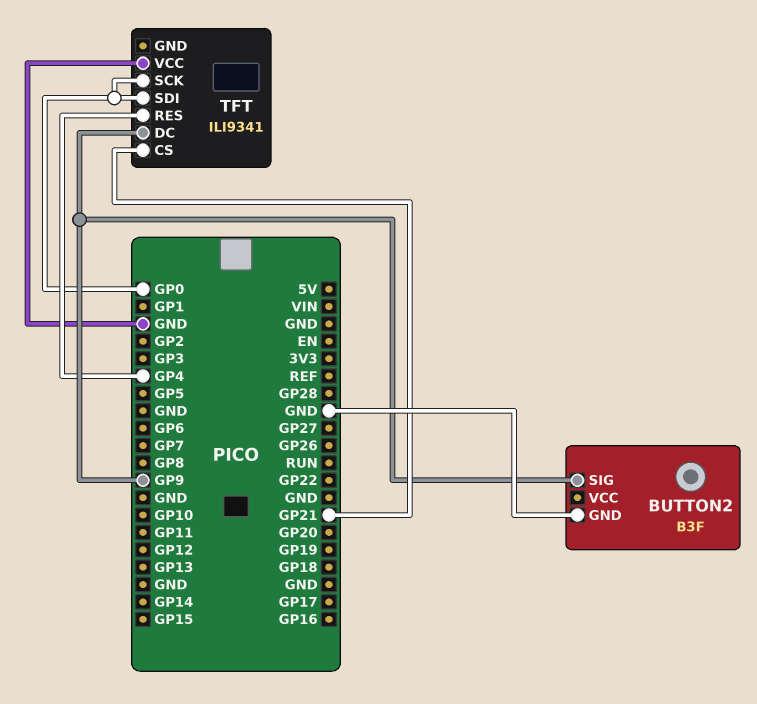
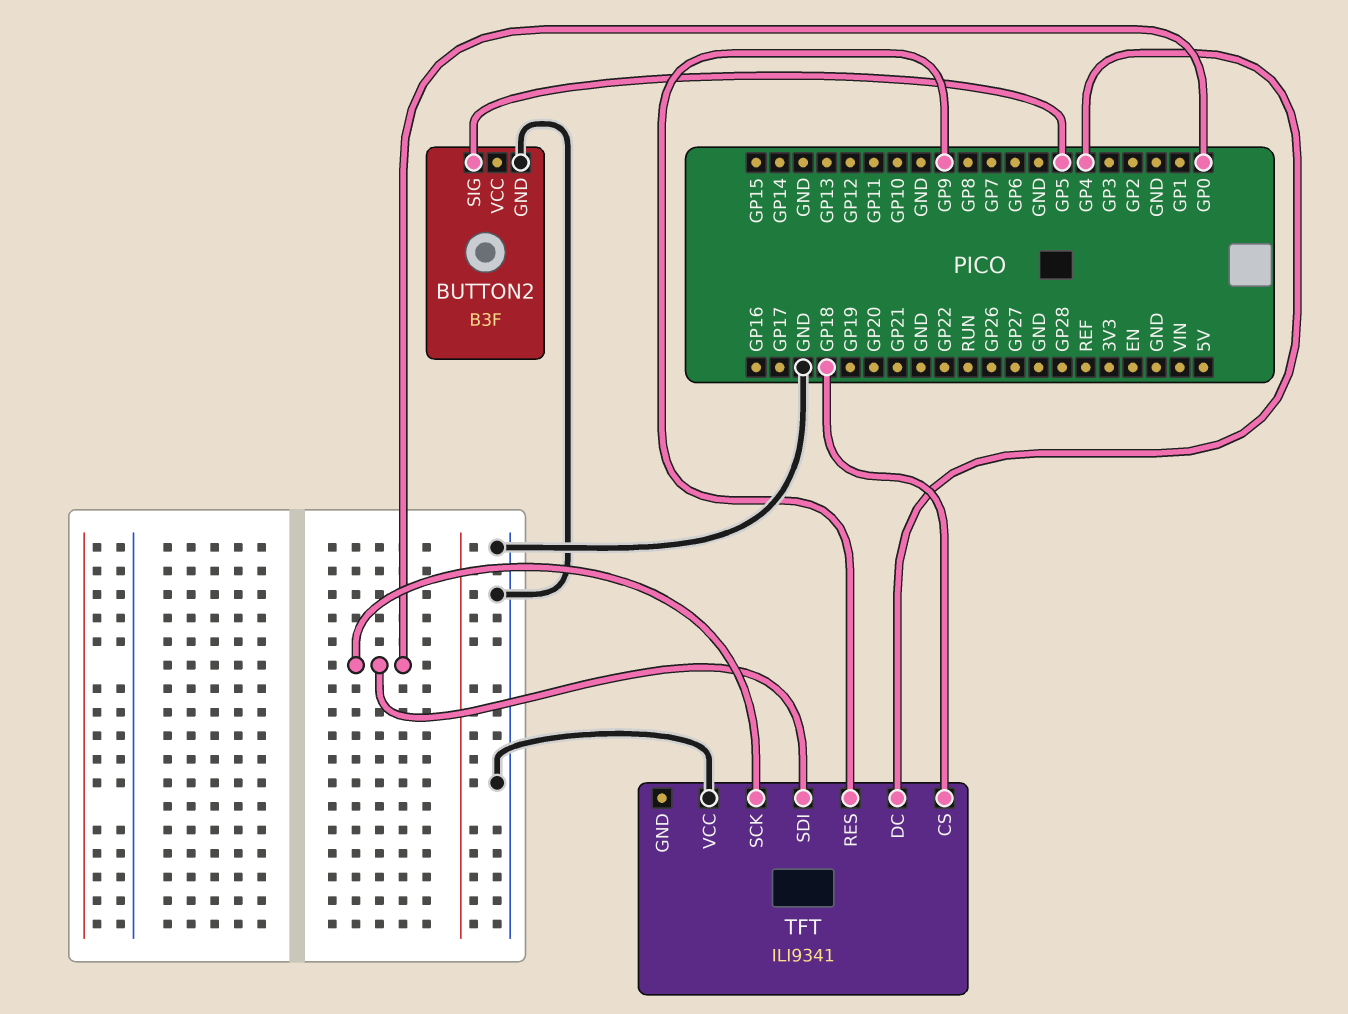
BUTTON2 pin SIG: GP9 -> GP5
TFT pin CS: GP21 -> GP18
TFT pin DC: GP9 -> GP4
TFT pin RES: GP4 -> GP9

